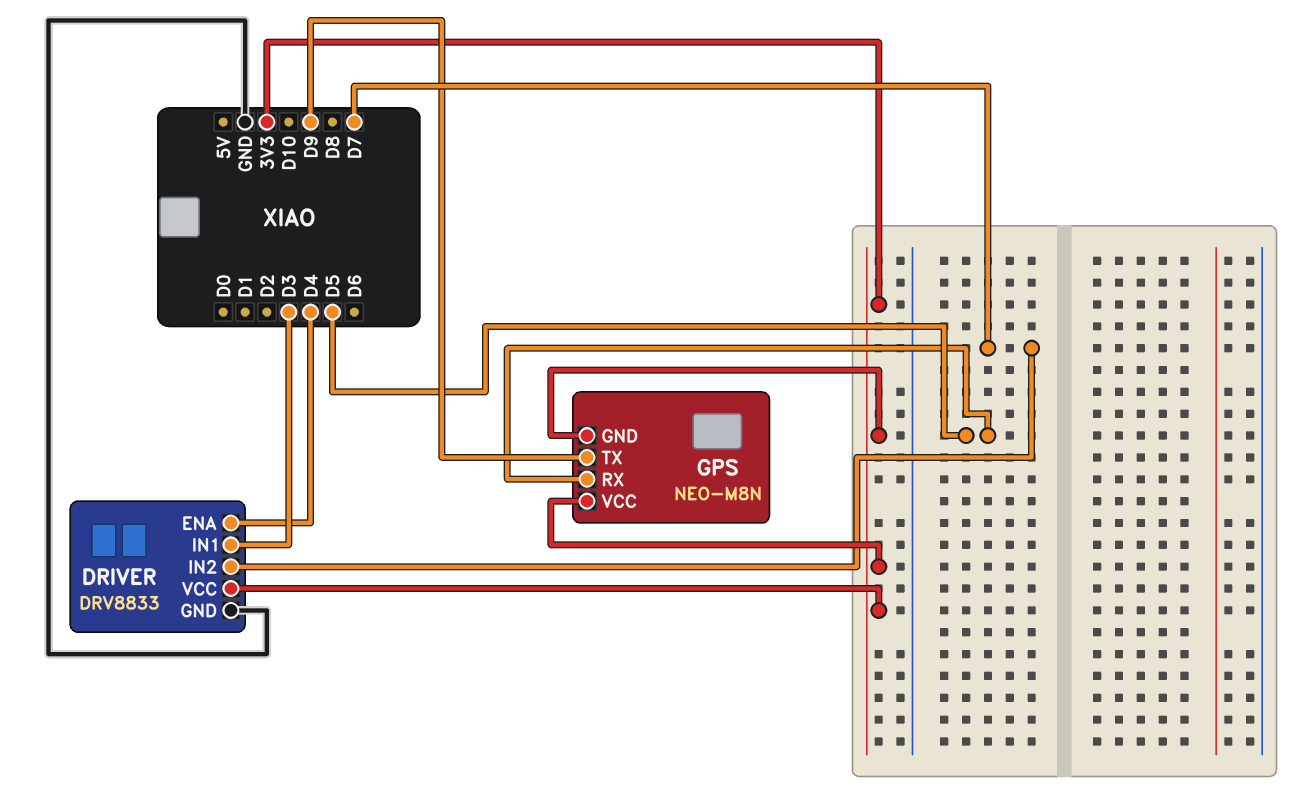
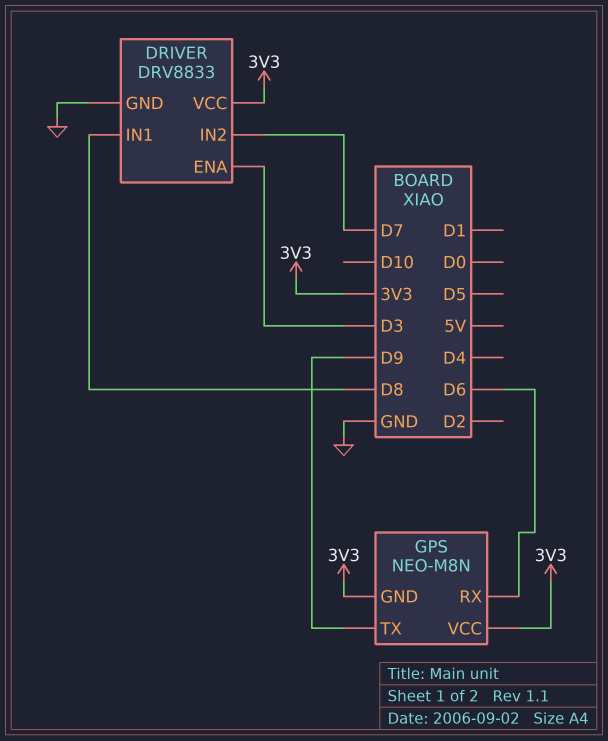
DRIVER pin ENA: D4 -> D3
DRIVER pin IN1: D3 -> D8
GPS pin RX: D5 -> D6

